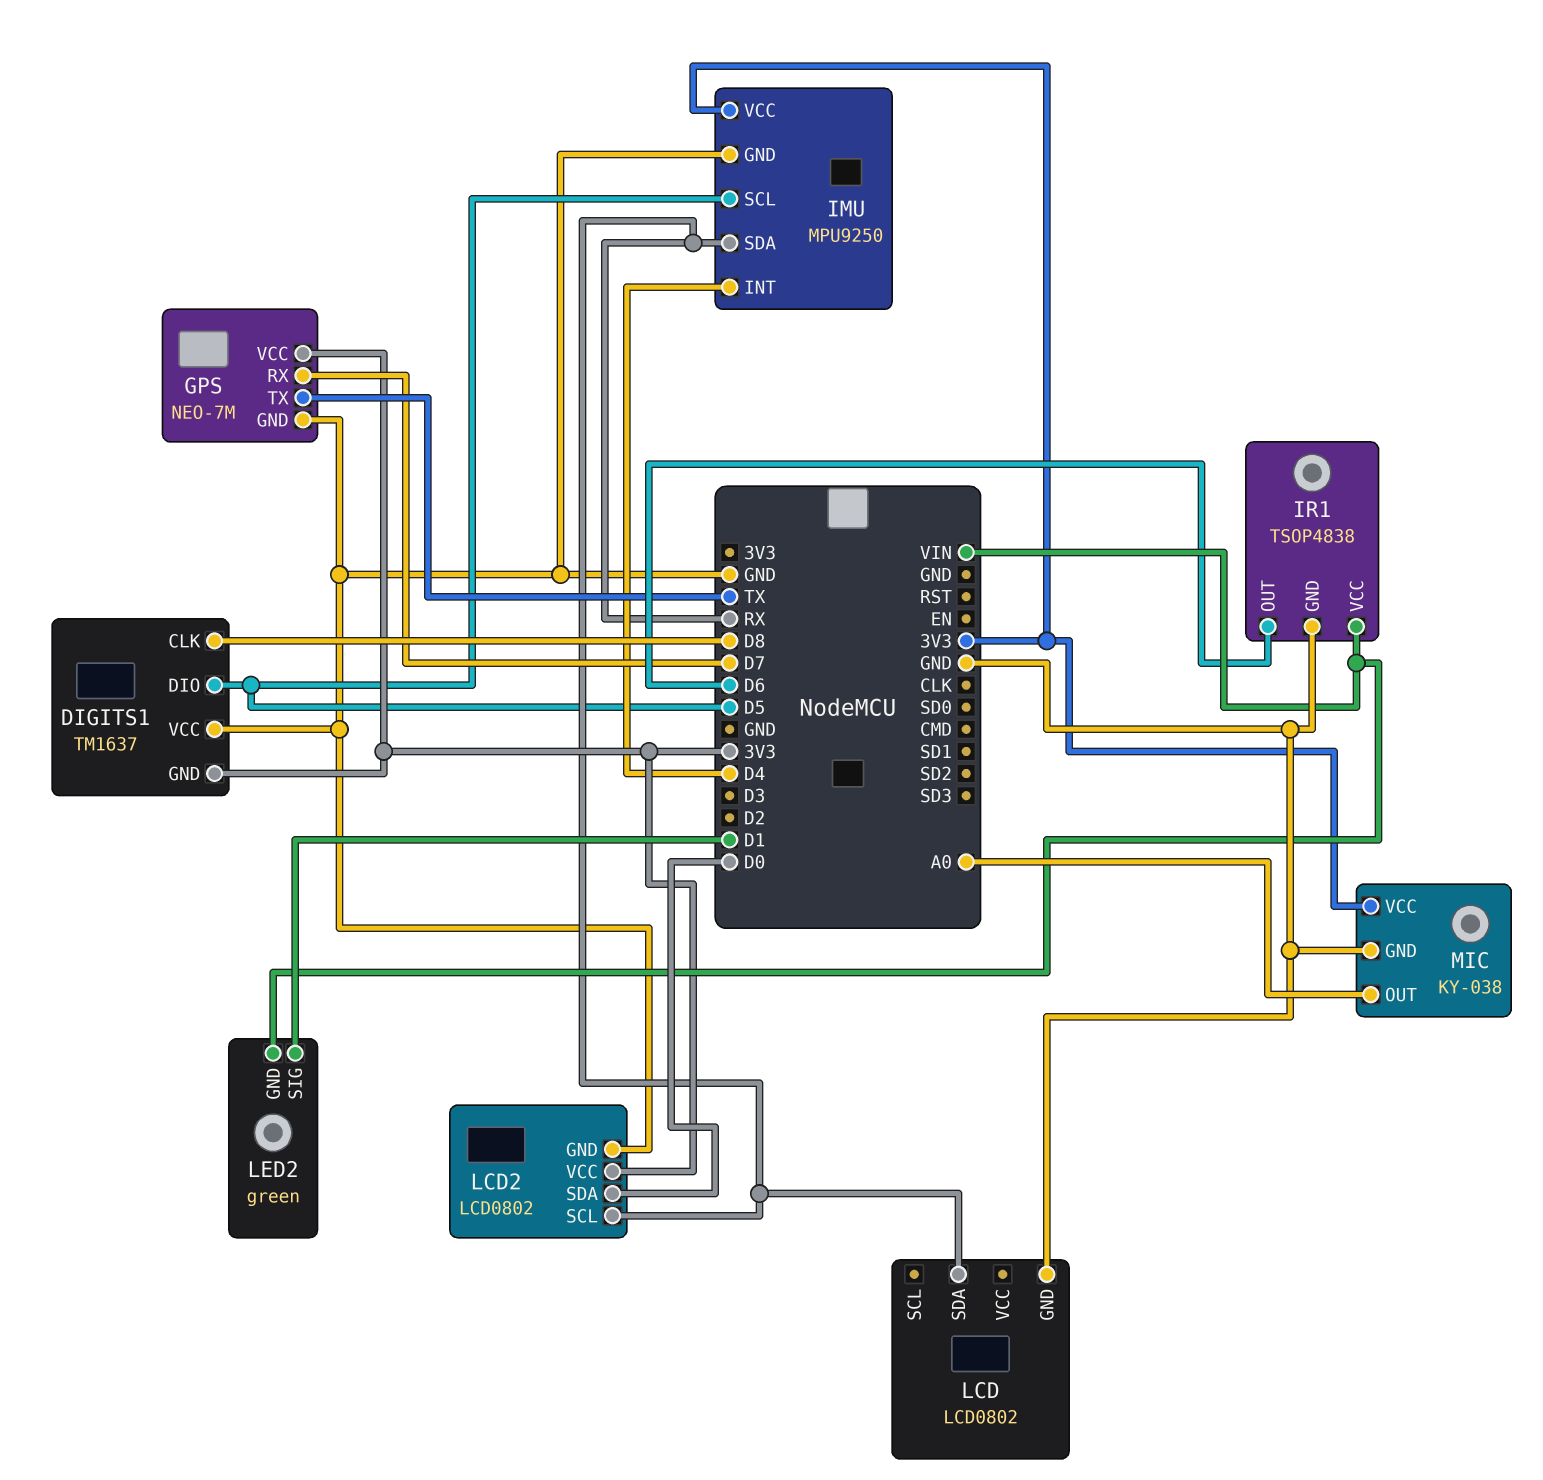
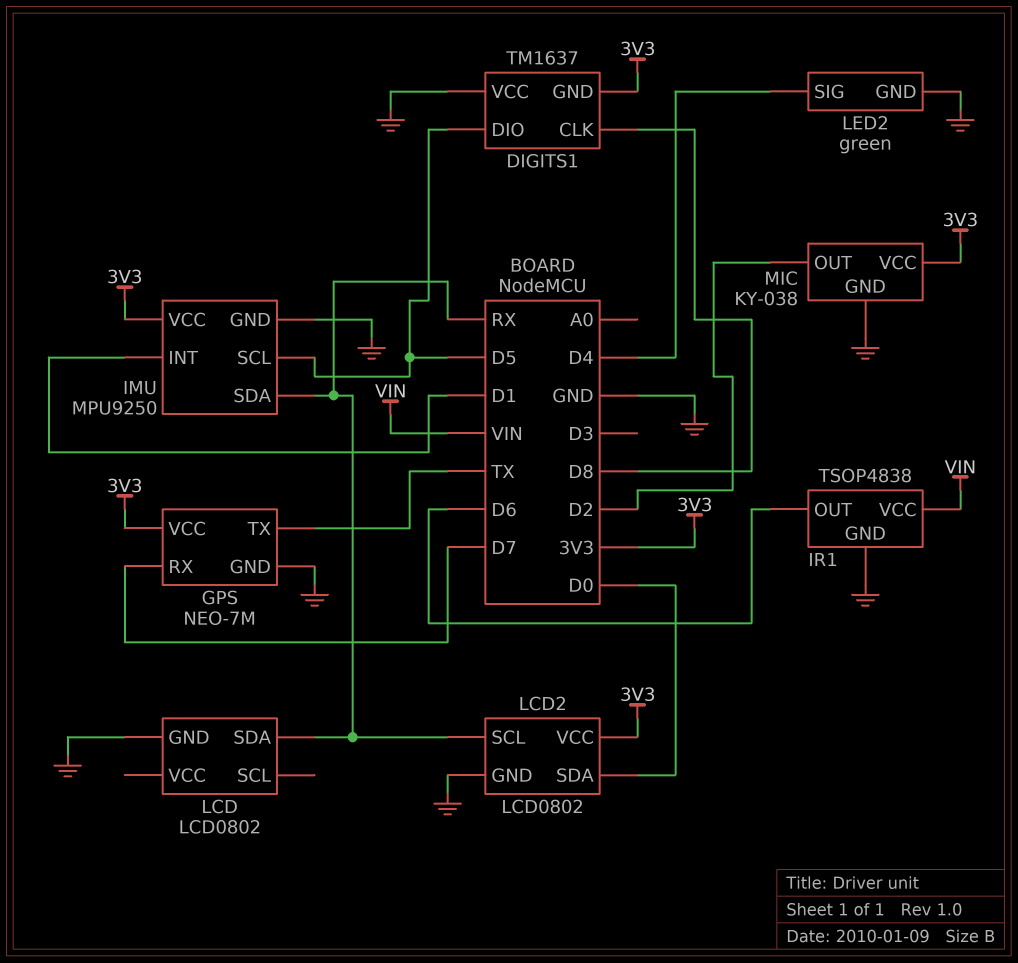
IMU pin INT: D4 -> D1
LED2 pin GND: VIN -> GND
LED2 pin SIG: D1 -> D4
MIC pin OUT: A0 -> D2

